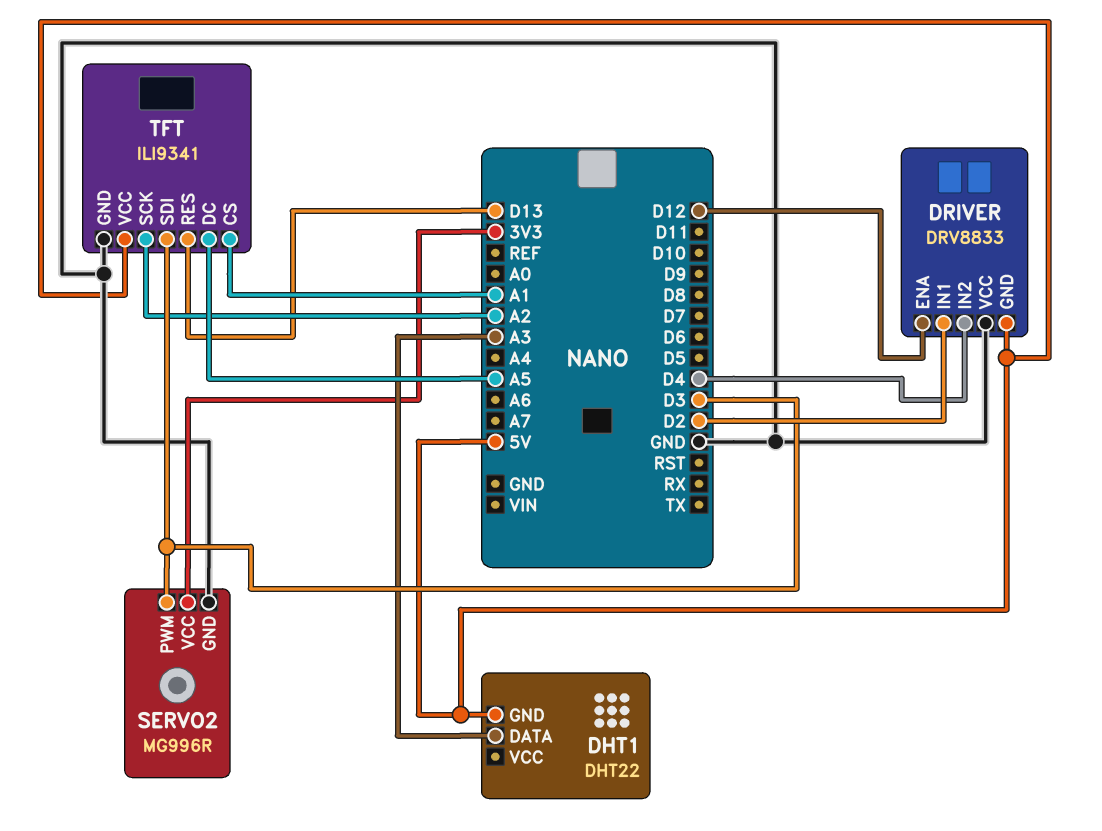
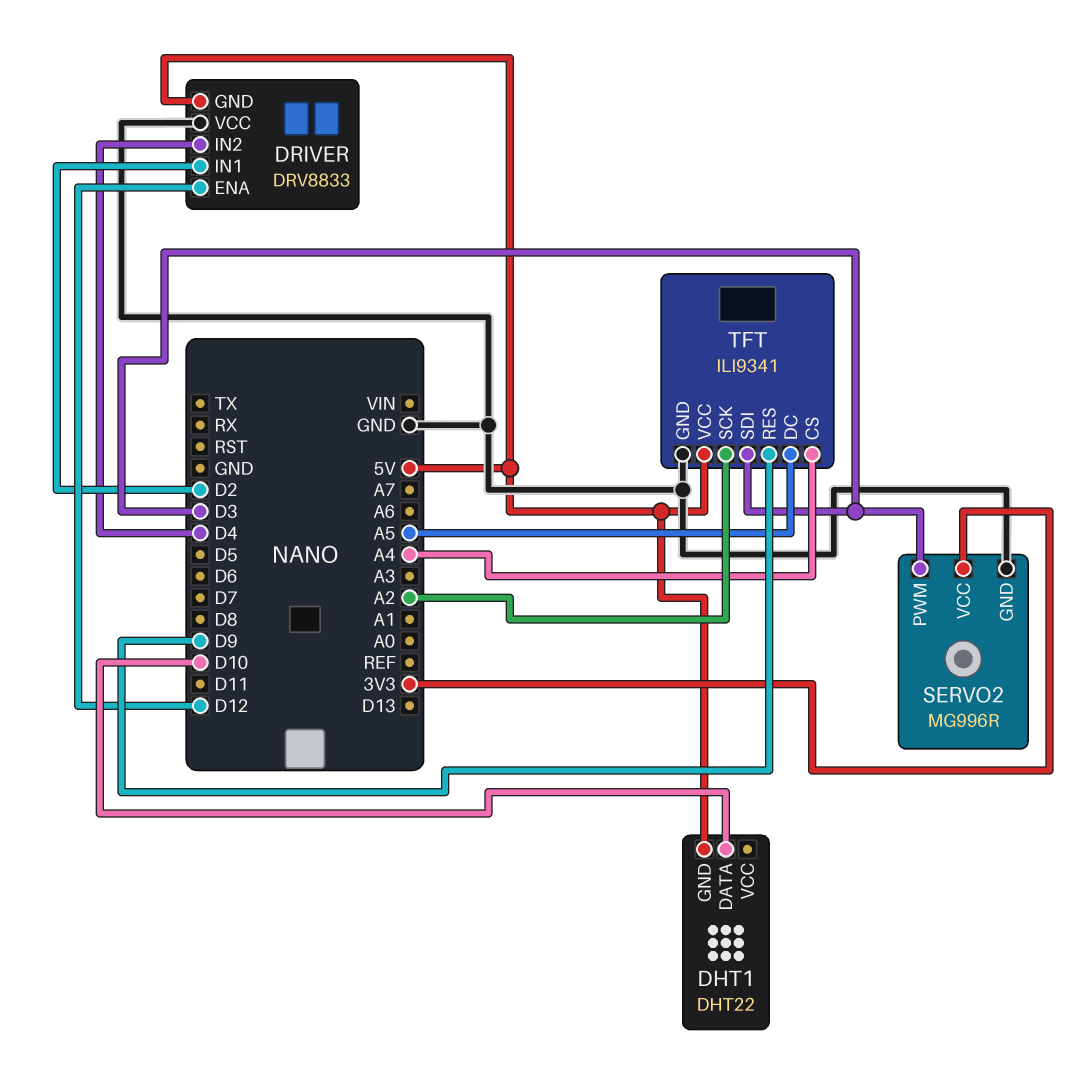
DHT1 pin DATA: A3 -> D10
TFT pin CS: A1 -> A4
TFT pin RES: D13 -> D9

